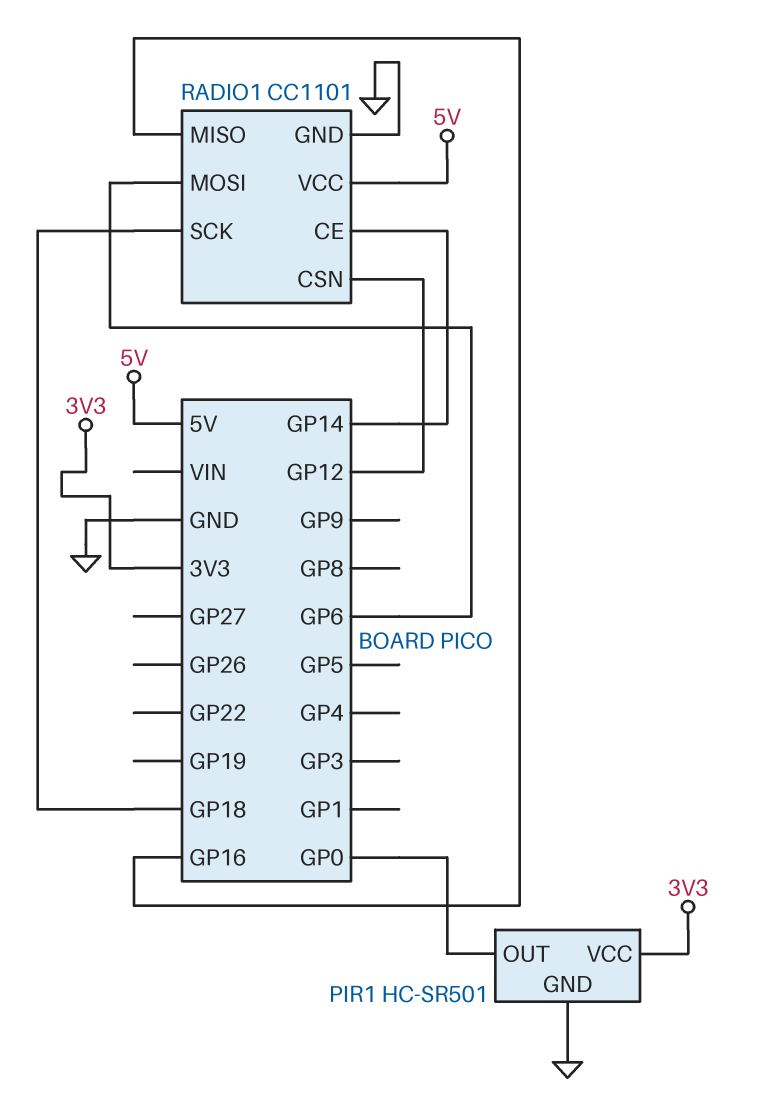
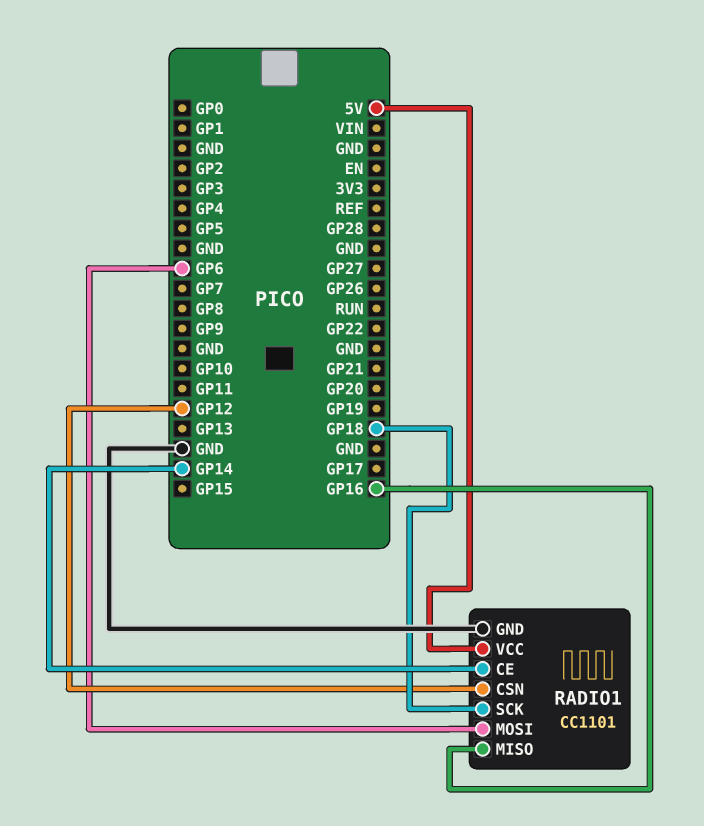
PIR1: HC-SR501 -> none
PIR1 pin GND: GND -> none
PIR1 pin OUT: GP0 -> none
PIR1 pin VCC: 3V3 -> none

